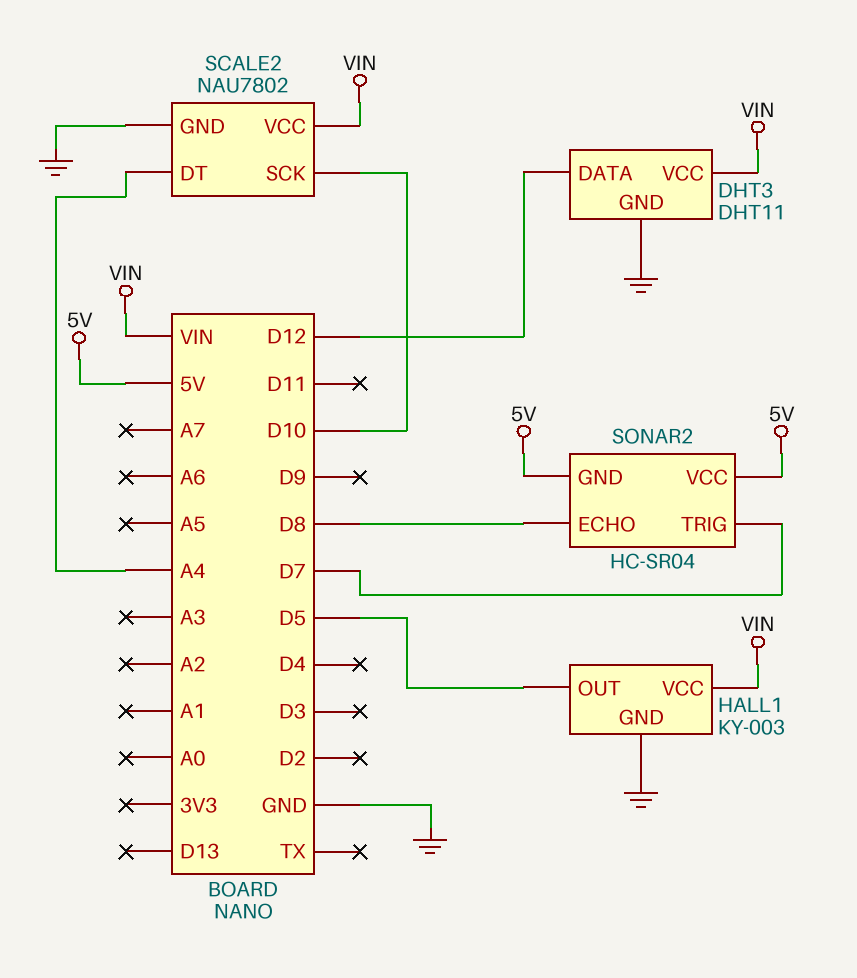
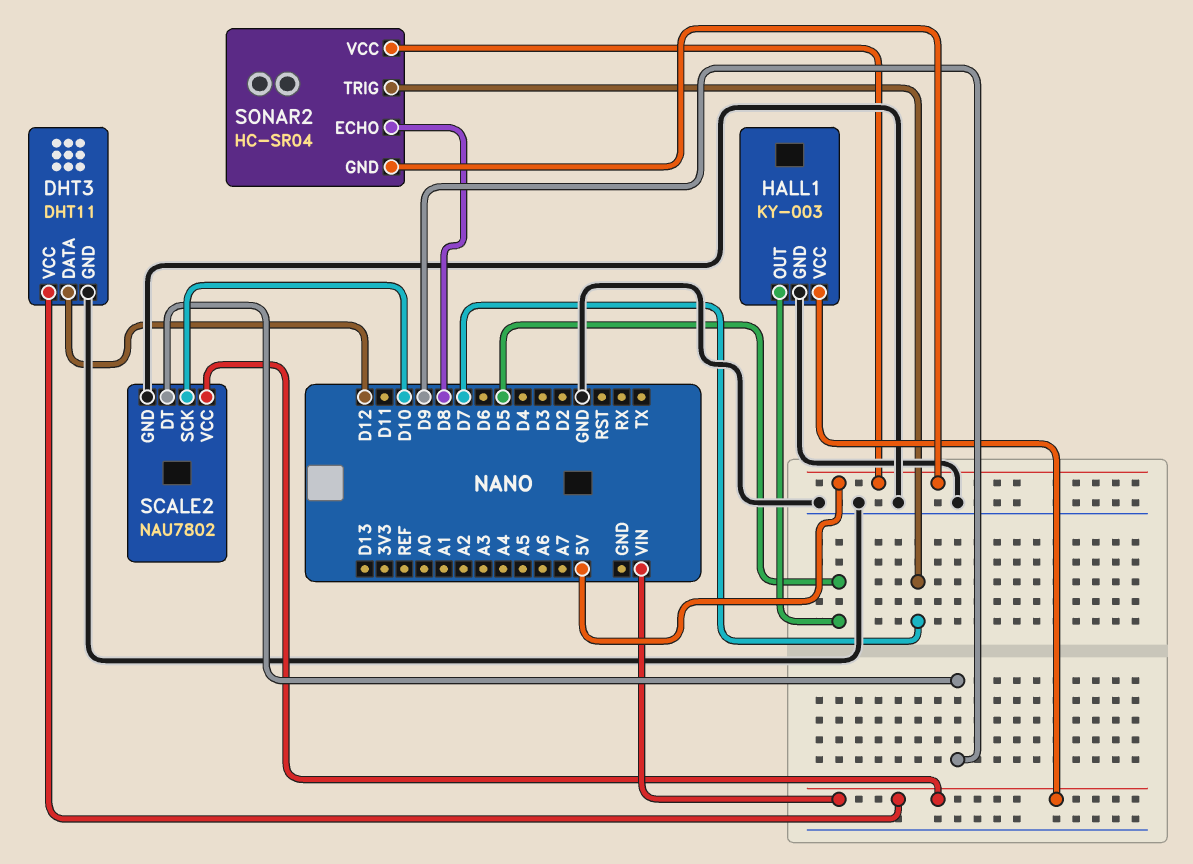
SCALE2 pin DT: A4 -> D9

